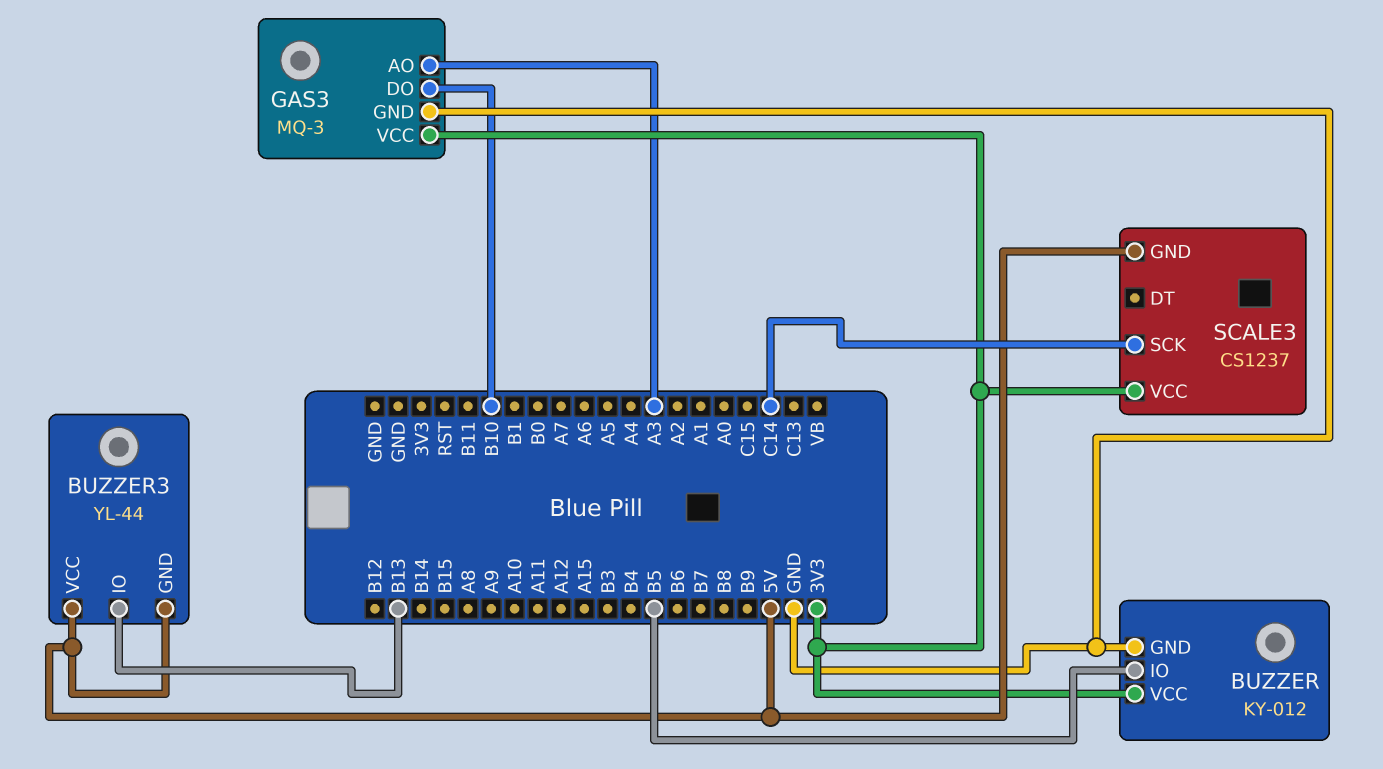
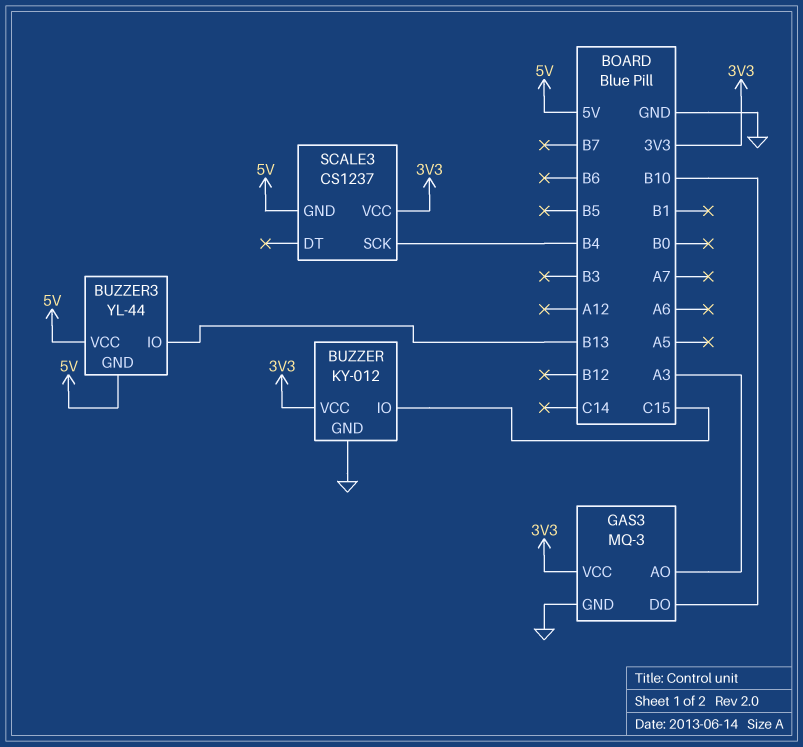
BUZZER pin IO: B5 -> C15
SCALE3 pin SCK: C14 -> B4

